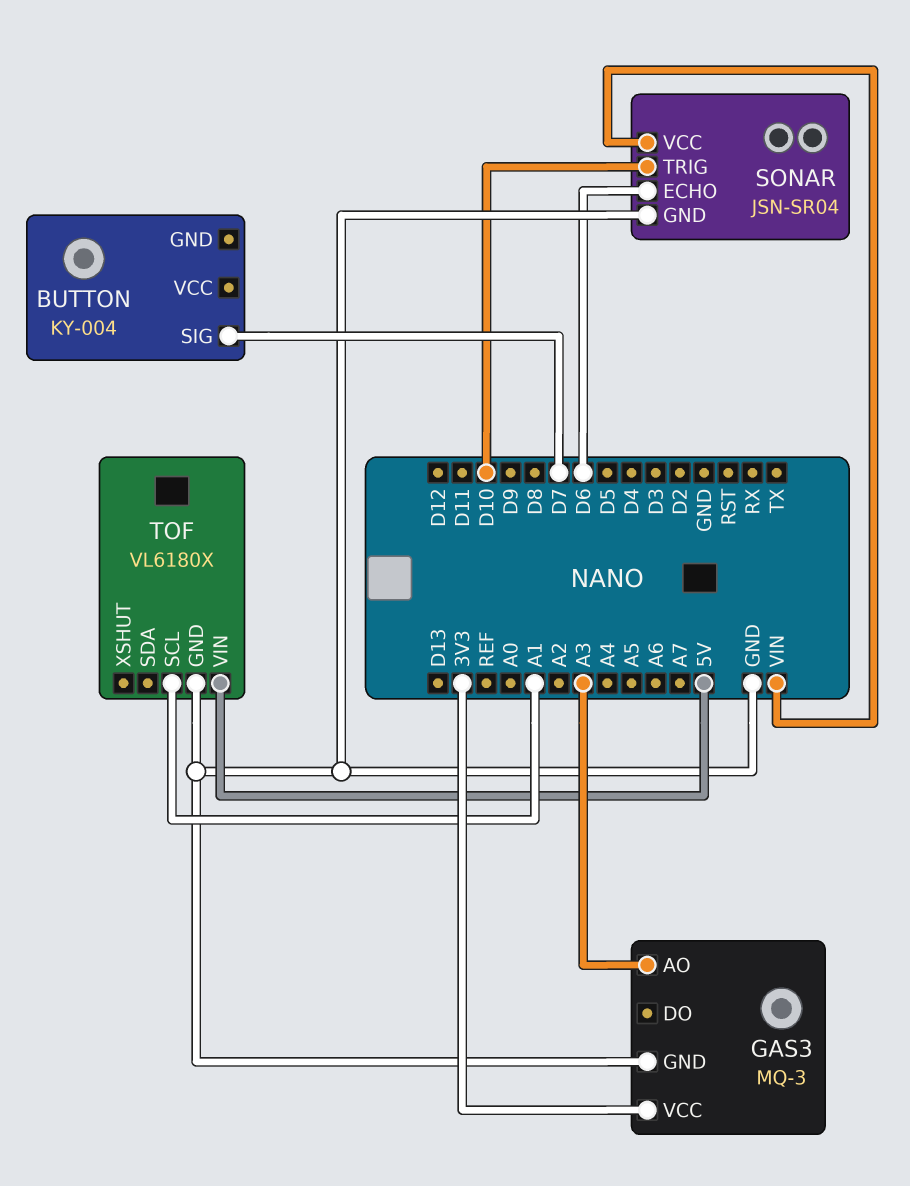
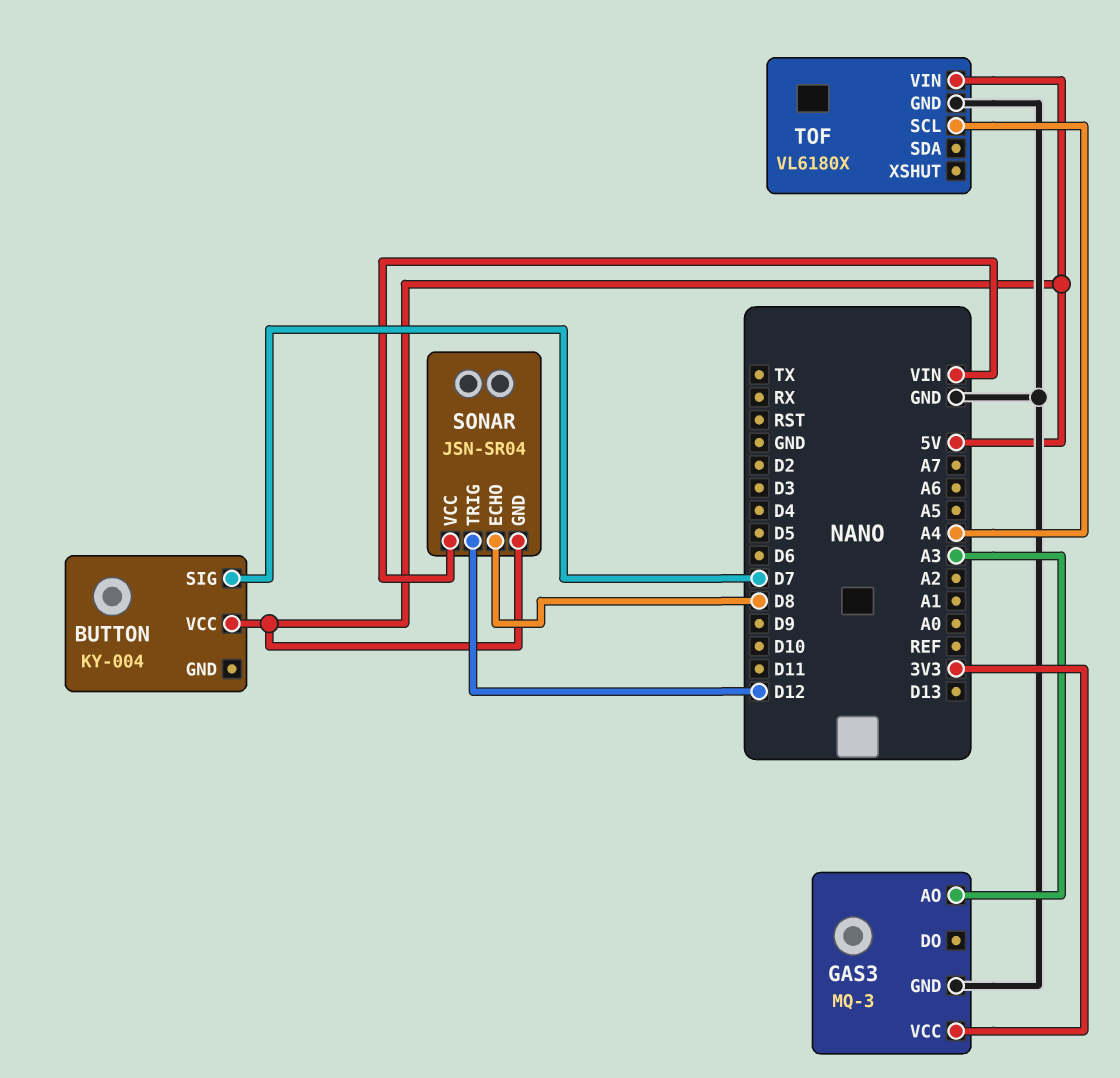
BUTTON pin VCC: none -> 5V
SONAR pin ECHO: D6 -> D8
SONAR pin GND: GND -> 5V
SONAR pin TRIG: D10 -> D12
TOF pin SCL: A1 -> A4

